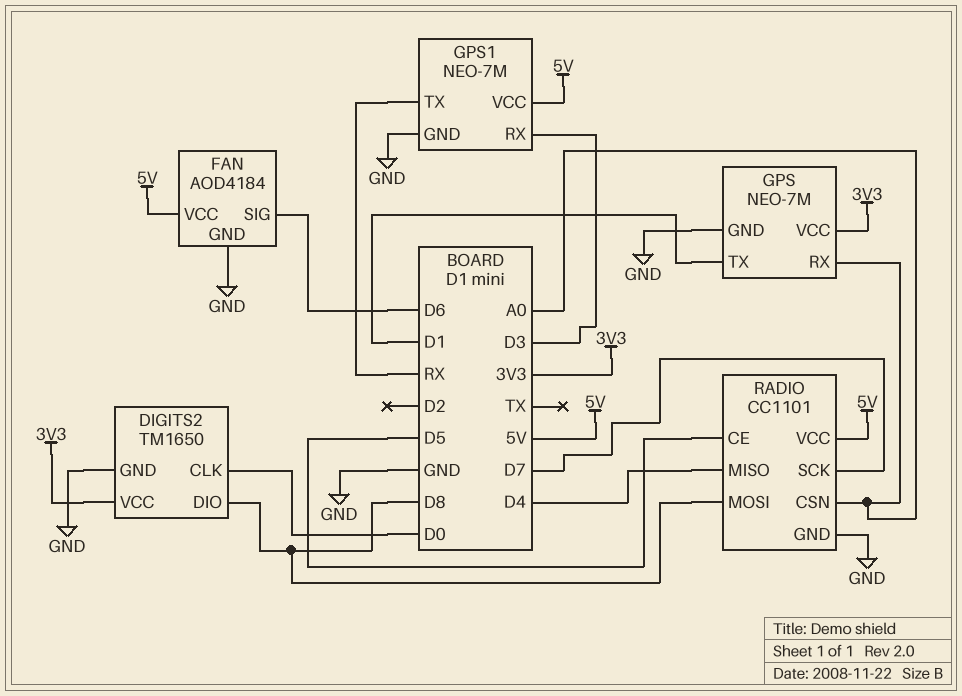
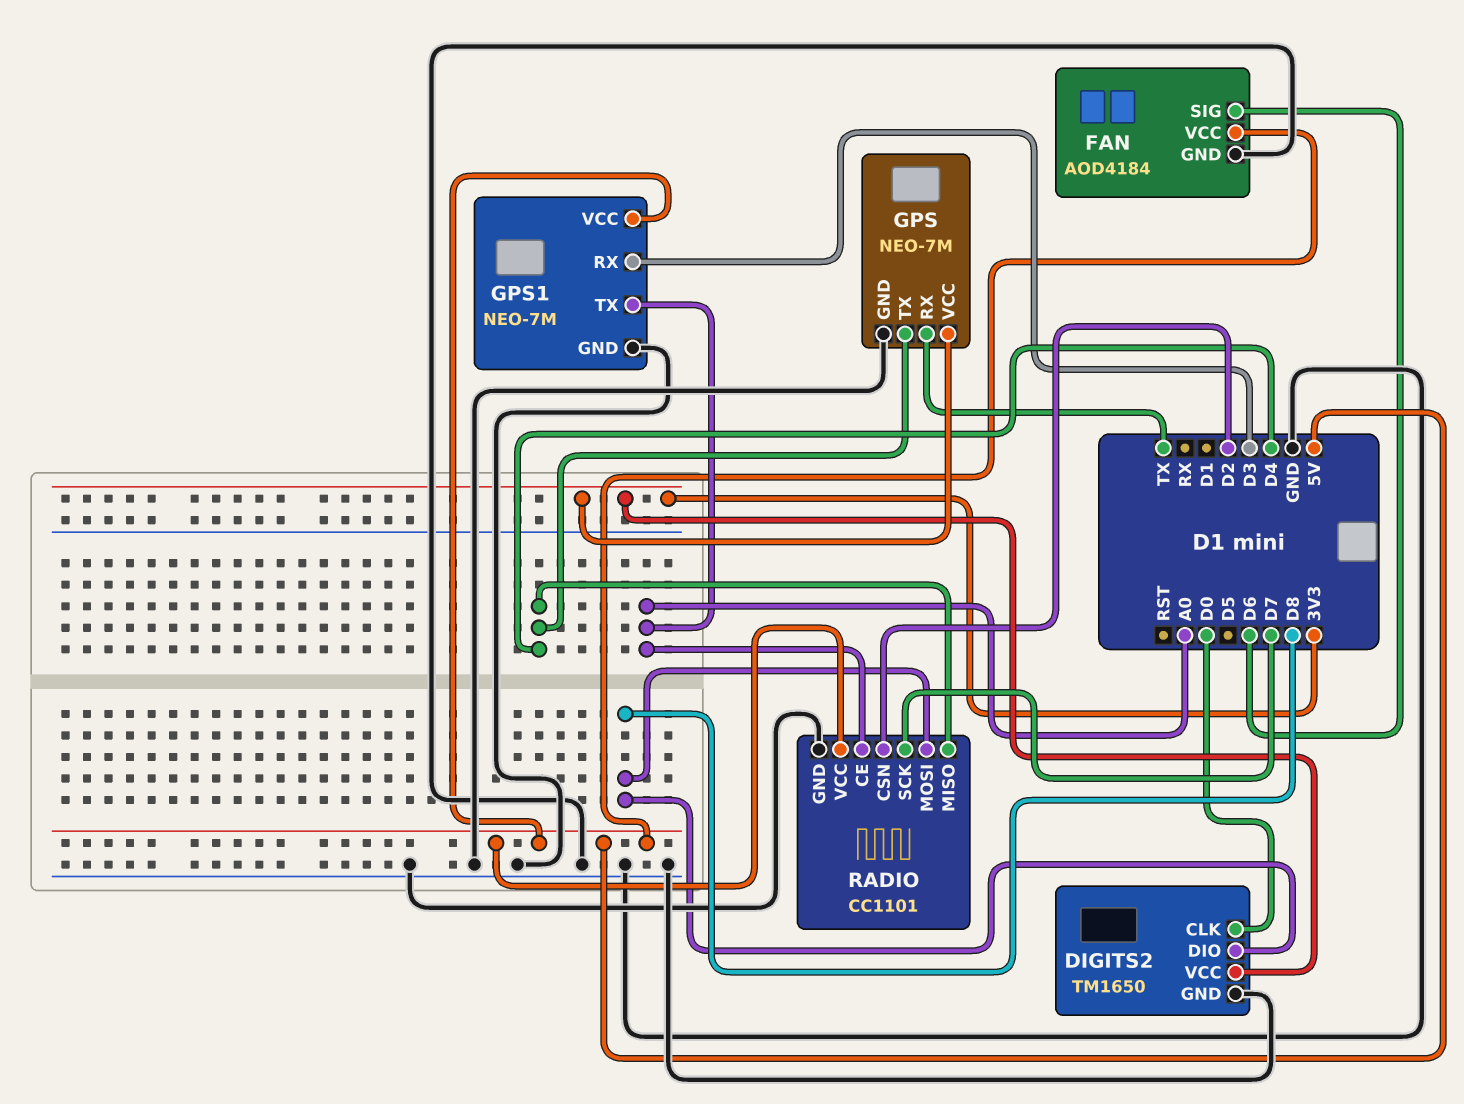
GPS pin RX: A0 -> TX
GPS pin TX: D1 -> D4
GPS1 pin TX: RX -> A0
RADIO pin CE: D5 -> A0
RADIO pin CSN: A0 -> D2

